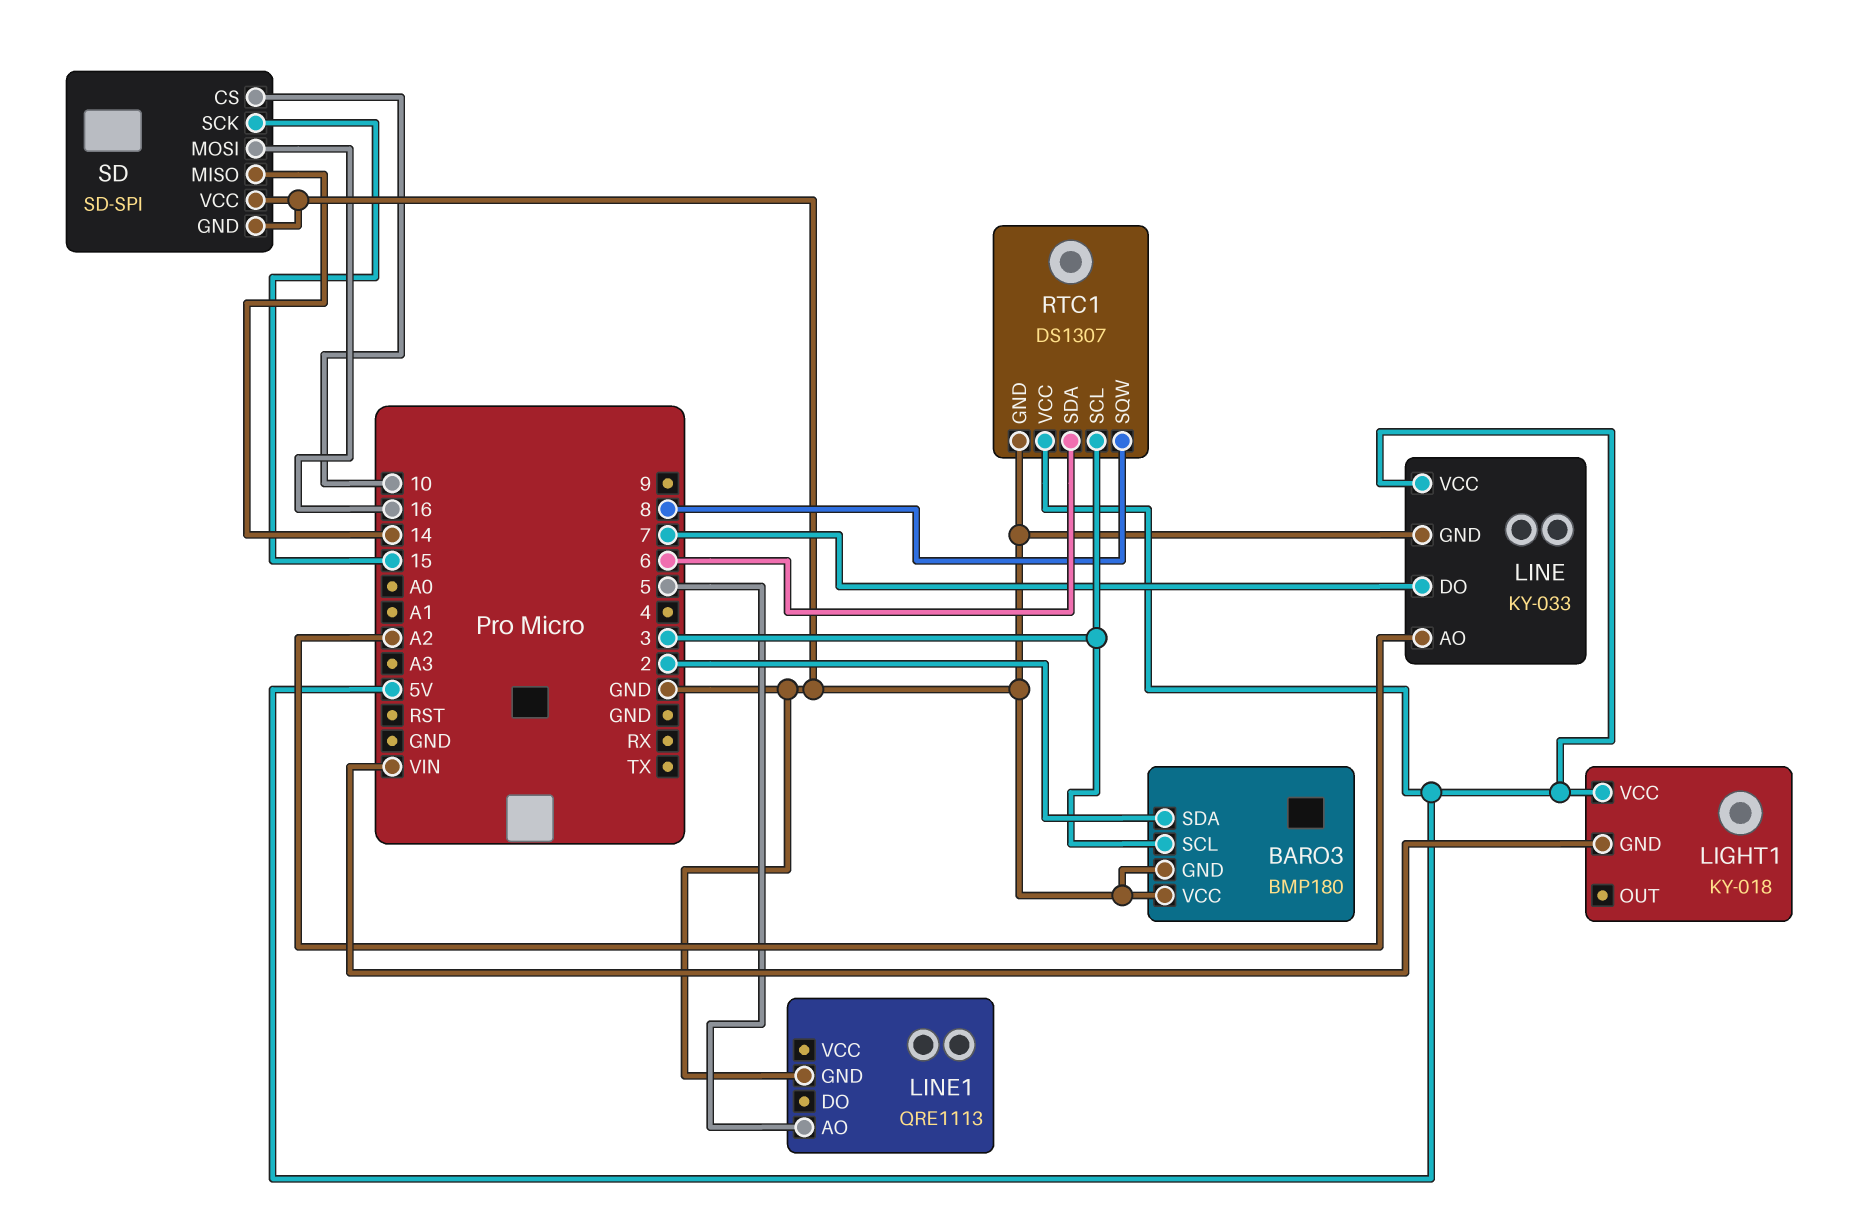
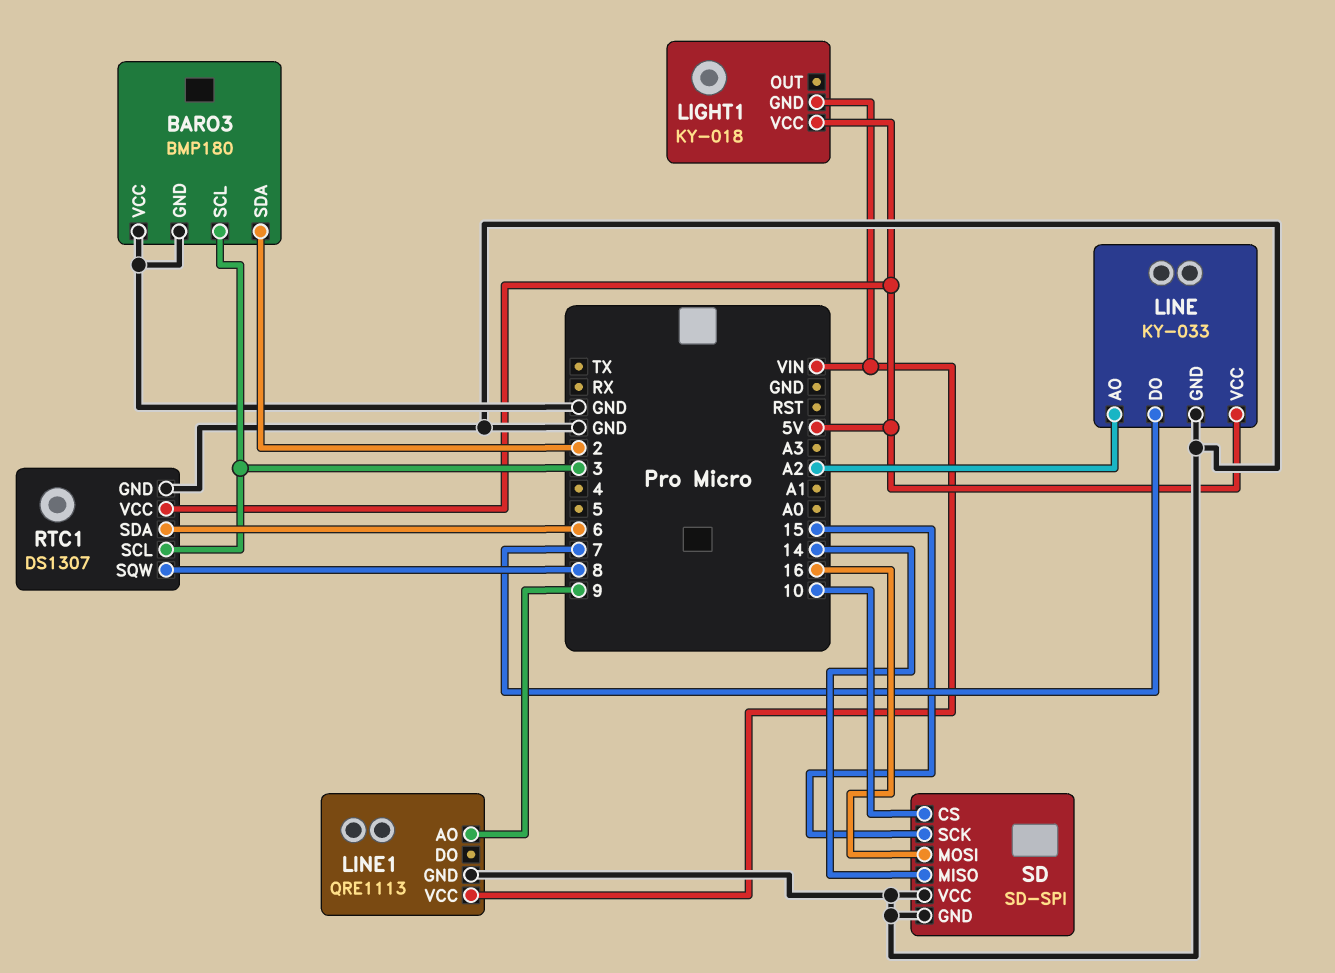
LINE1 pin AO: 5 -> 9
LINE1 pin VCC: none -> VIN

